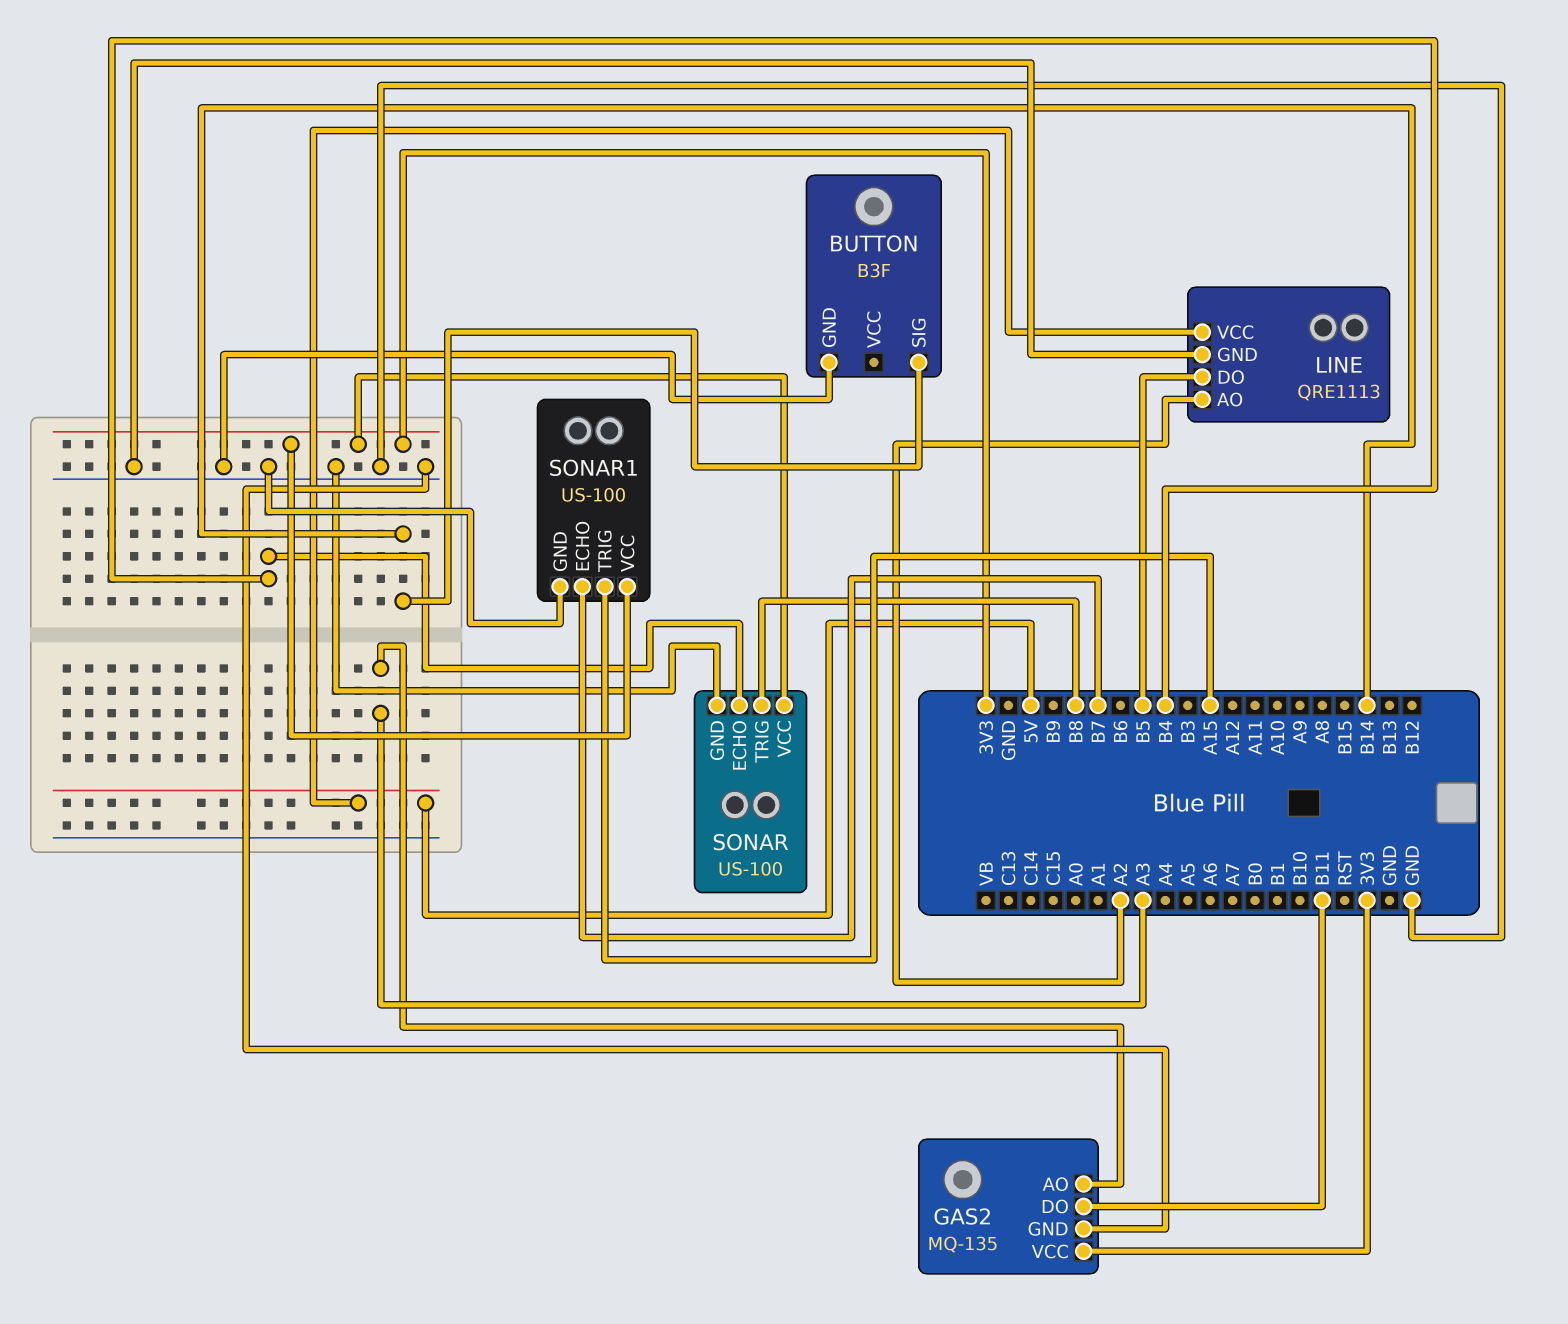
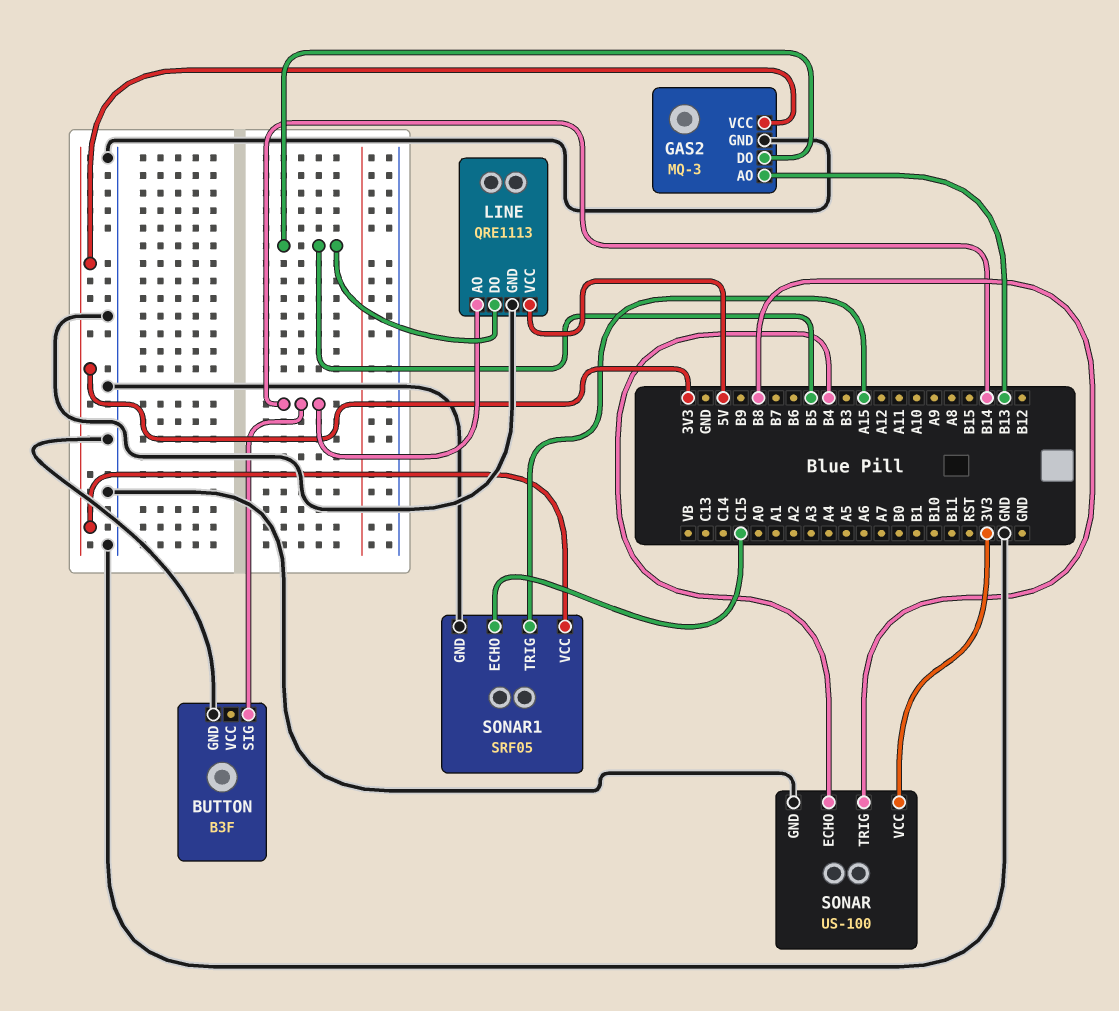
GAS2: MQ-135 -> MQ-3
GAS2 pin AO: A3 -> B13
GAS2 pin DO: B11 -> B5
LINE pin AO: A2 -> B14
SONAR1: US-100 -> SRF05
SONAR1 pin ECHO: B7 -> C15

